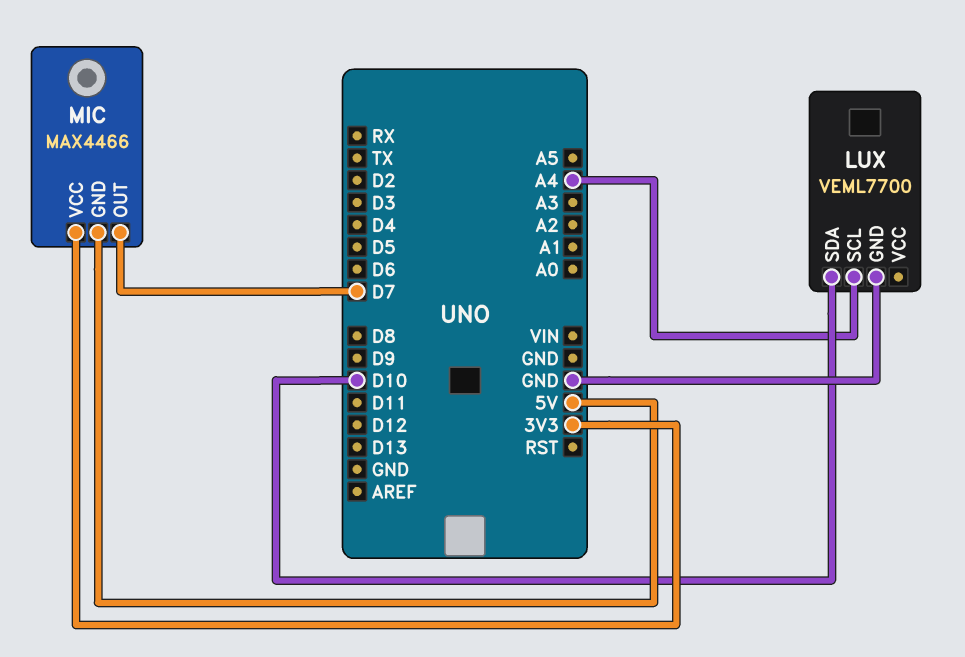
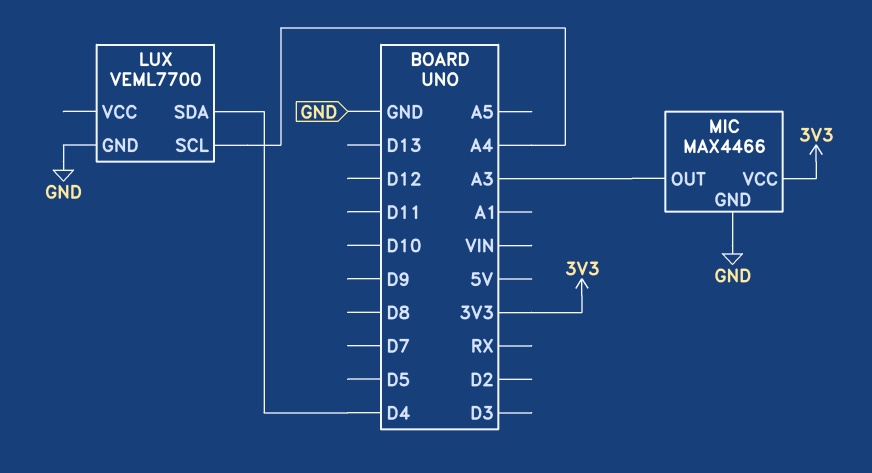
LUX pin SDA: D10 -> D4
MIC pin GND: 5V -> GND
MIC pin OUT: D7 -> A3

